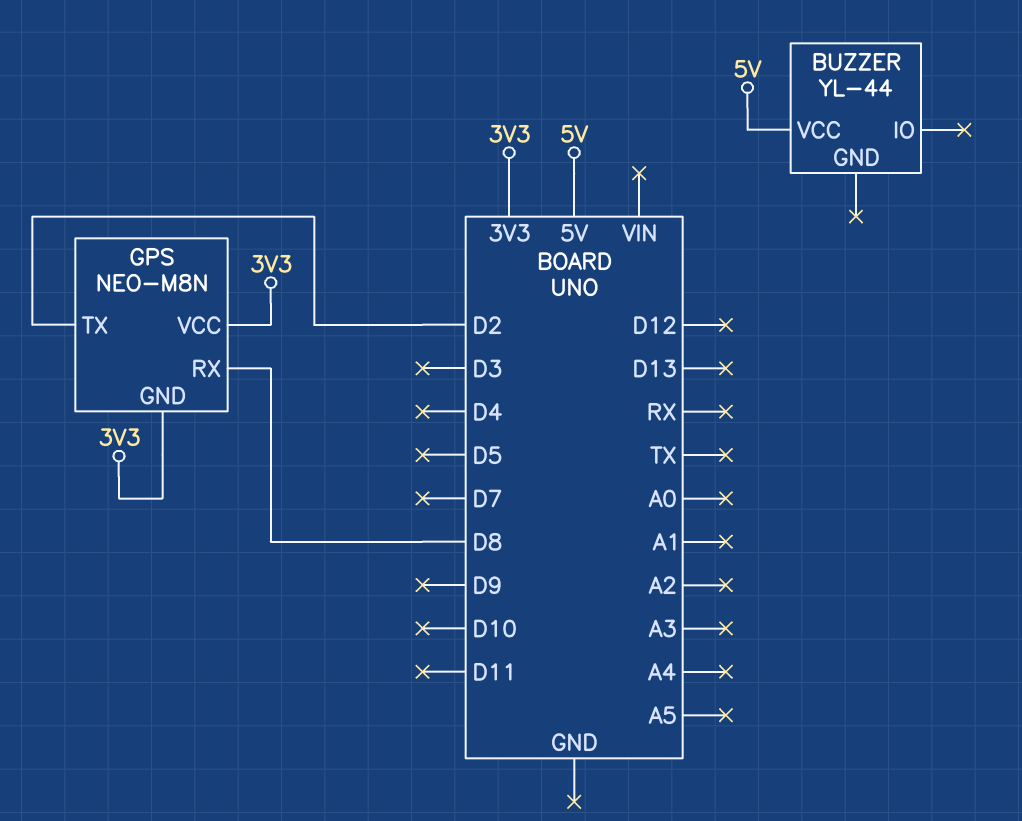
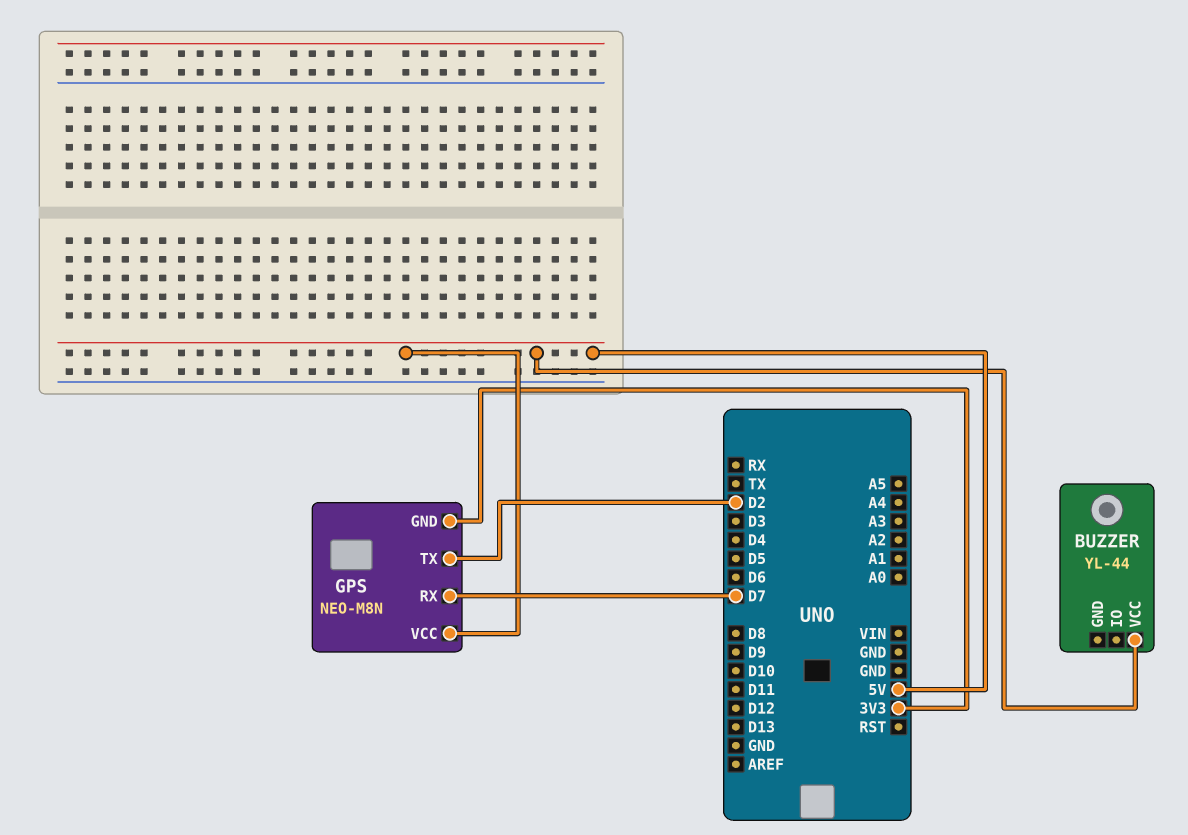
GPS pin RX: D8 -> D7
GPS pin VCC: 3V3 -> 5V

